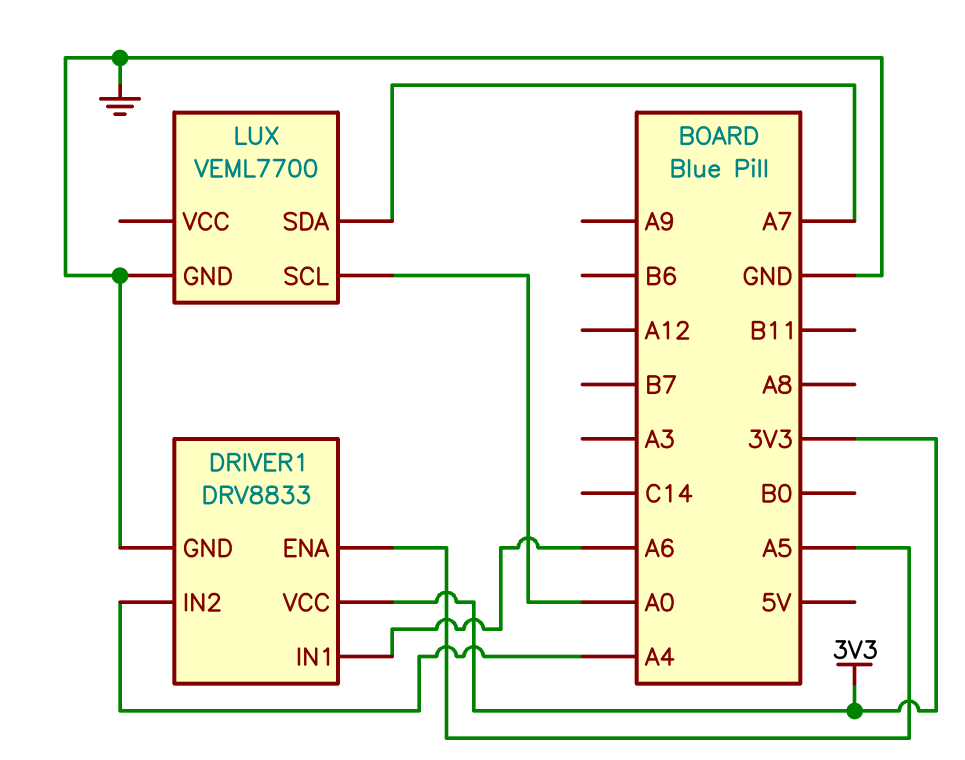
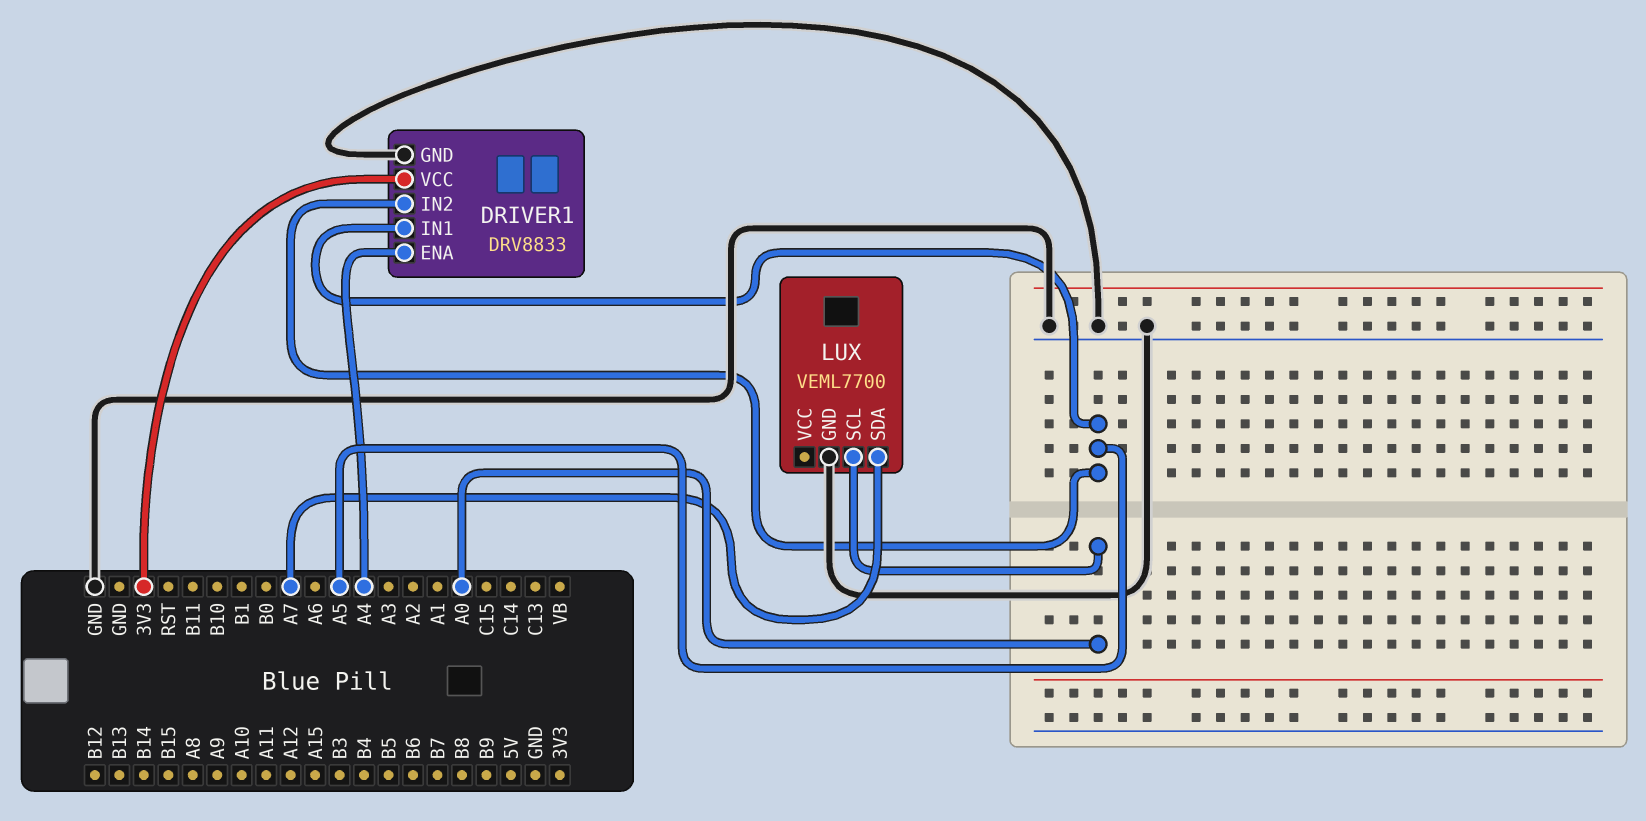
DRIVER1 pin ENA: A5 -> A4
DRIVER1 pin IN1: A6 -> A5
DRIVER1 pin IN2: A4 -> A5

